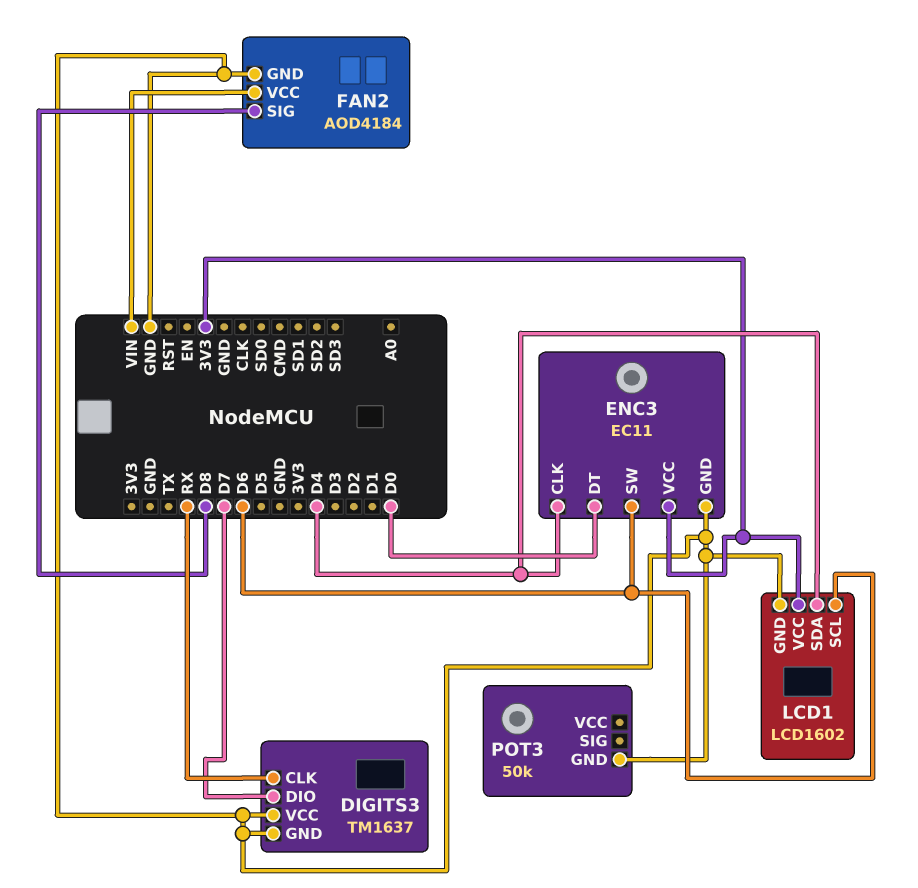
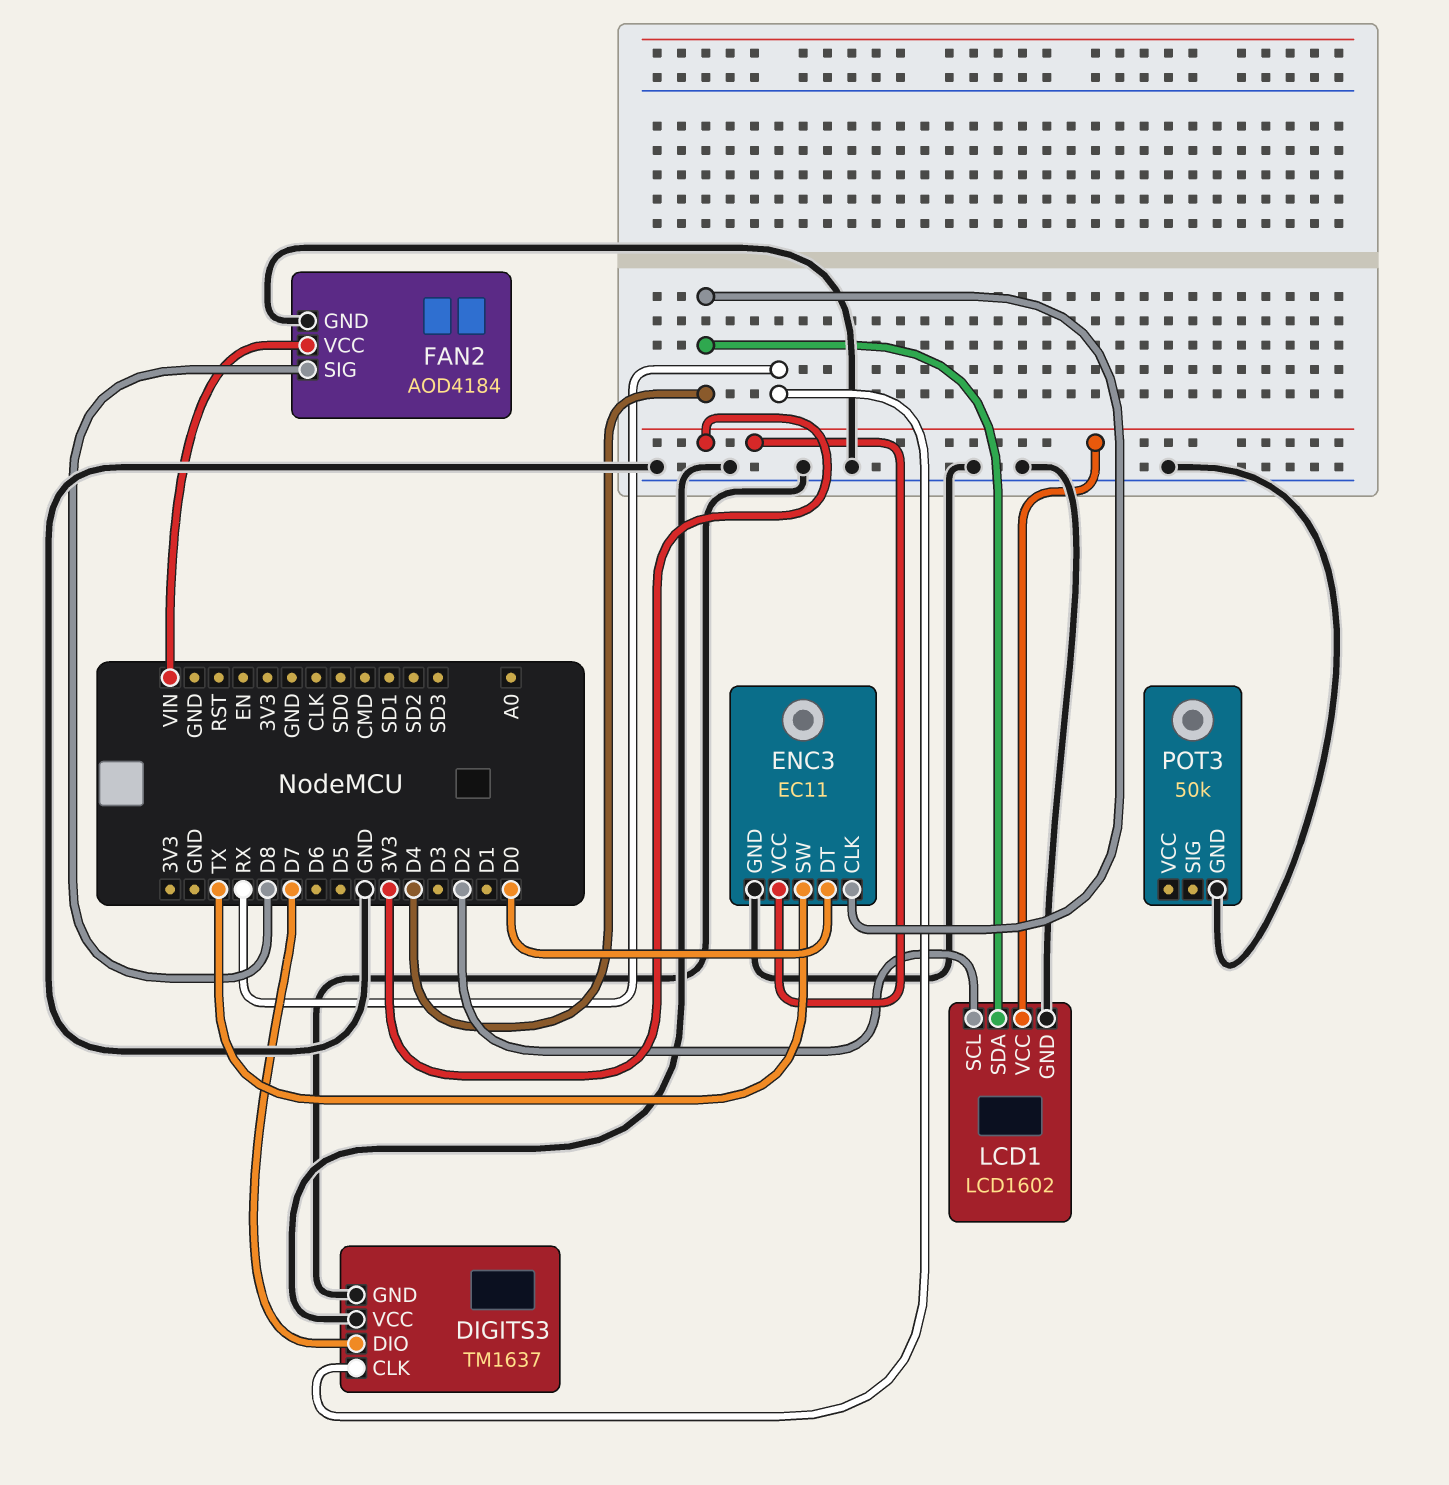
ENC3 pin SW: D6 -> TX
LCD1 pin SCL: D6 -> D2

